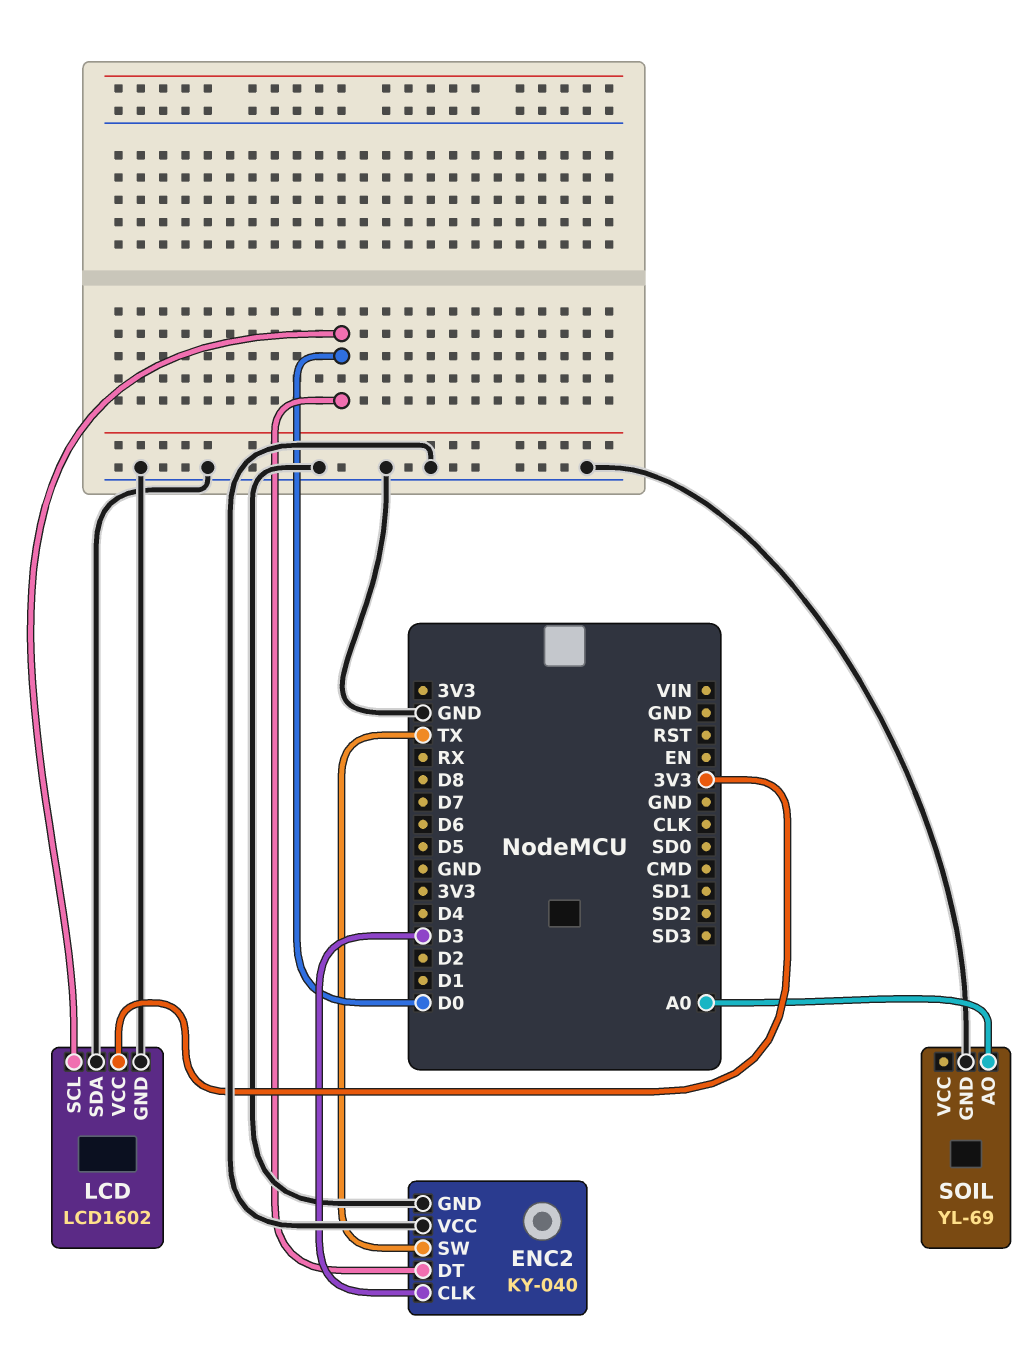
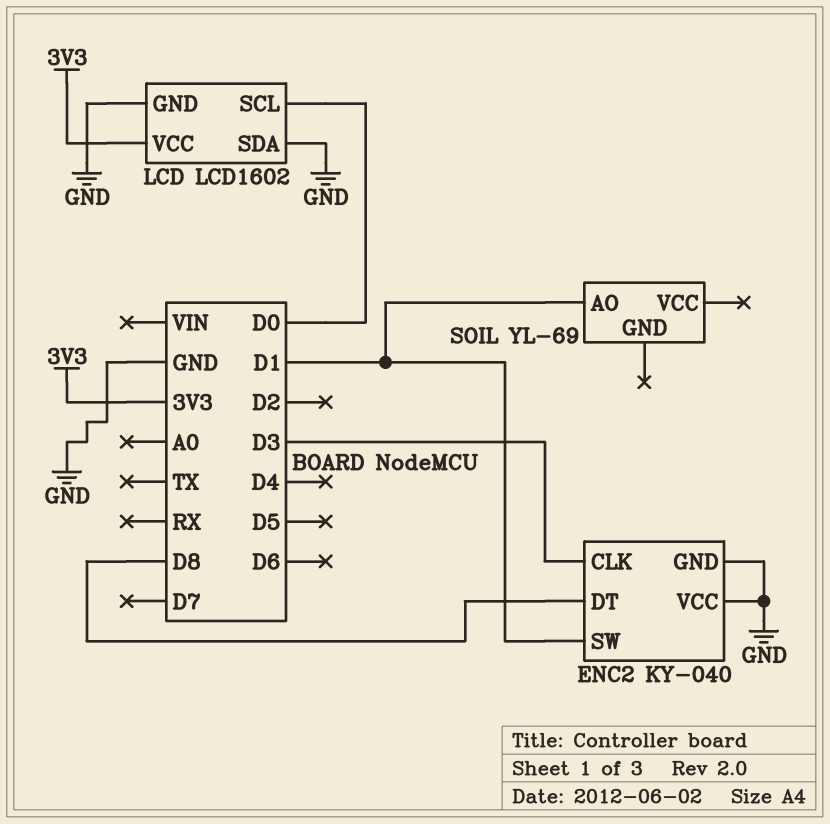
ENC2 pin DT: D0 -> D8
ENC2 pin SW: TX -> D1
SOIL pin AO: A0 -> D1
SOIL pin GND: GND -> none

